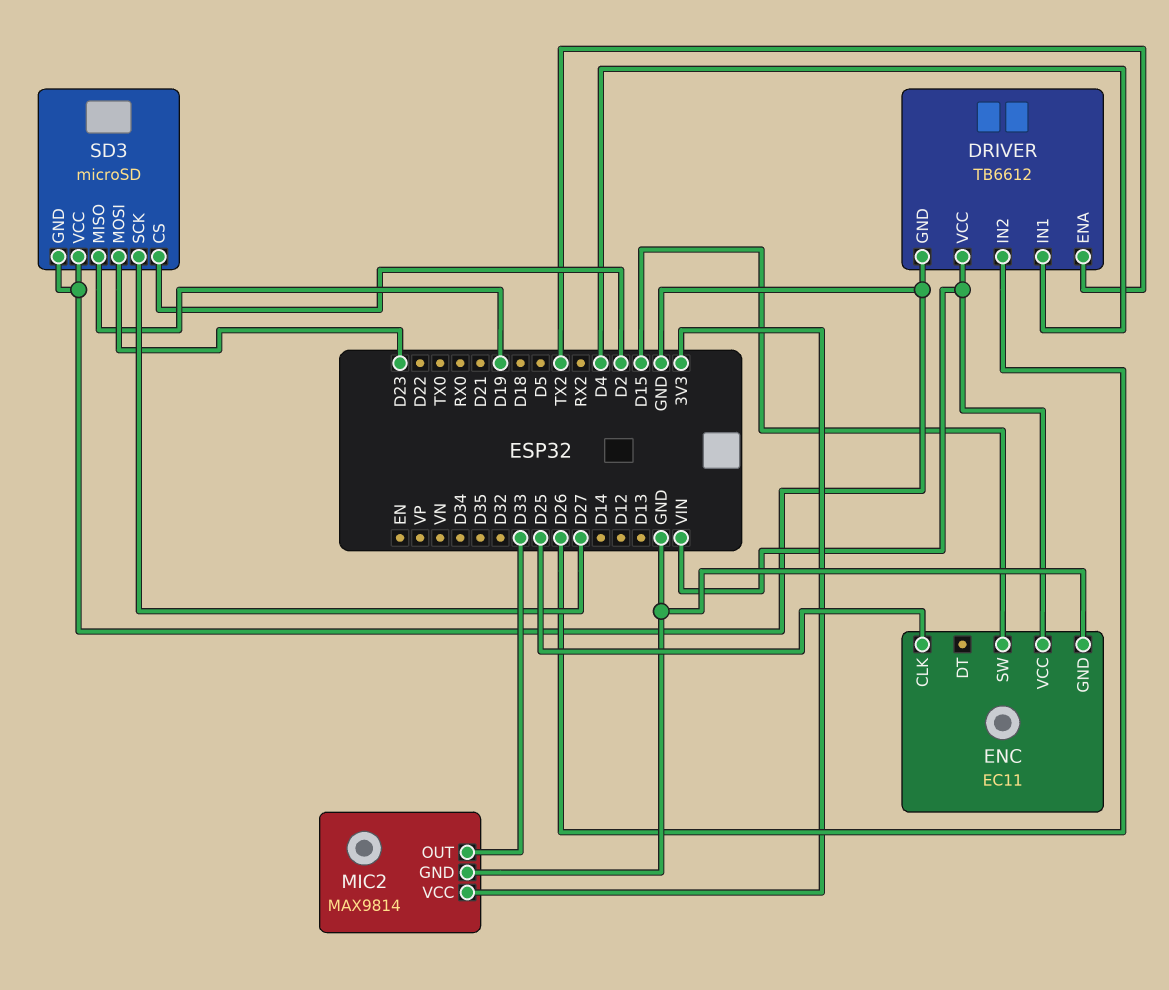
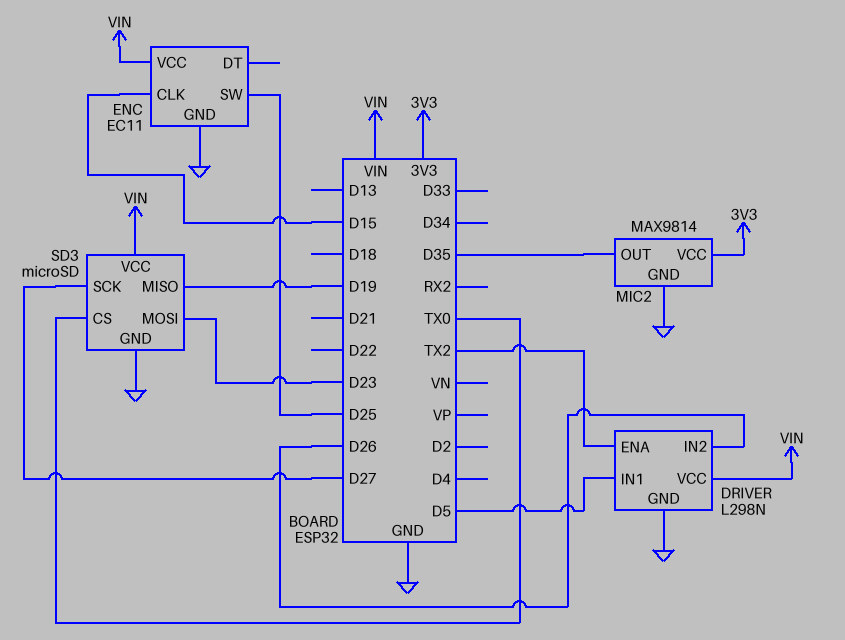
DRIVER: TB6612 -> L298N
DRIVER pin IN1: D4 -> D5
ENC pin CLK: D25 -> D15
ENC pin SW: D15 -> D25
MIC2 pin OUT: D33 -> D35
SD3 pin CS: D2 -> TX0
SD3 pin VCC: GND -> VIN

